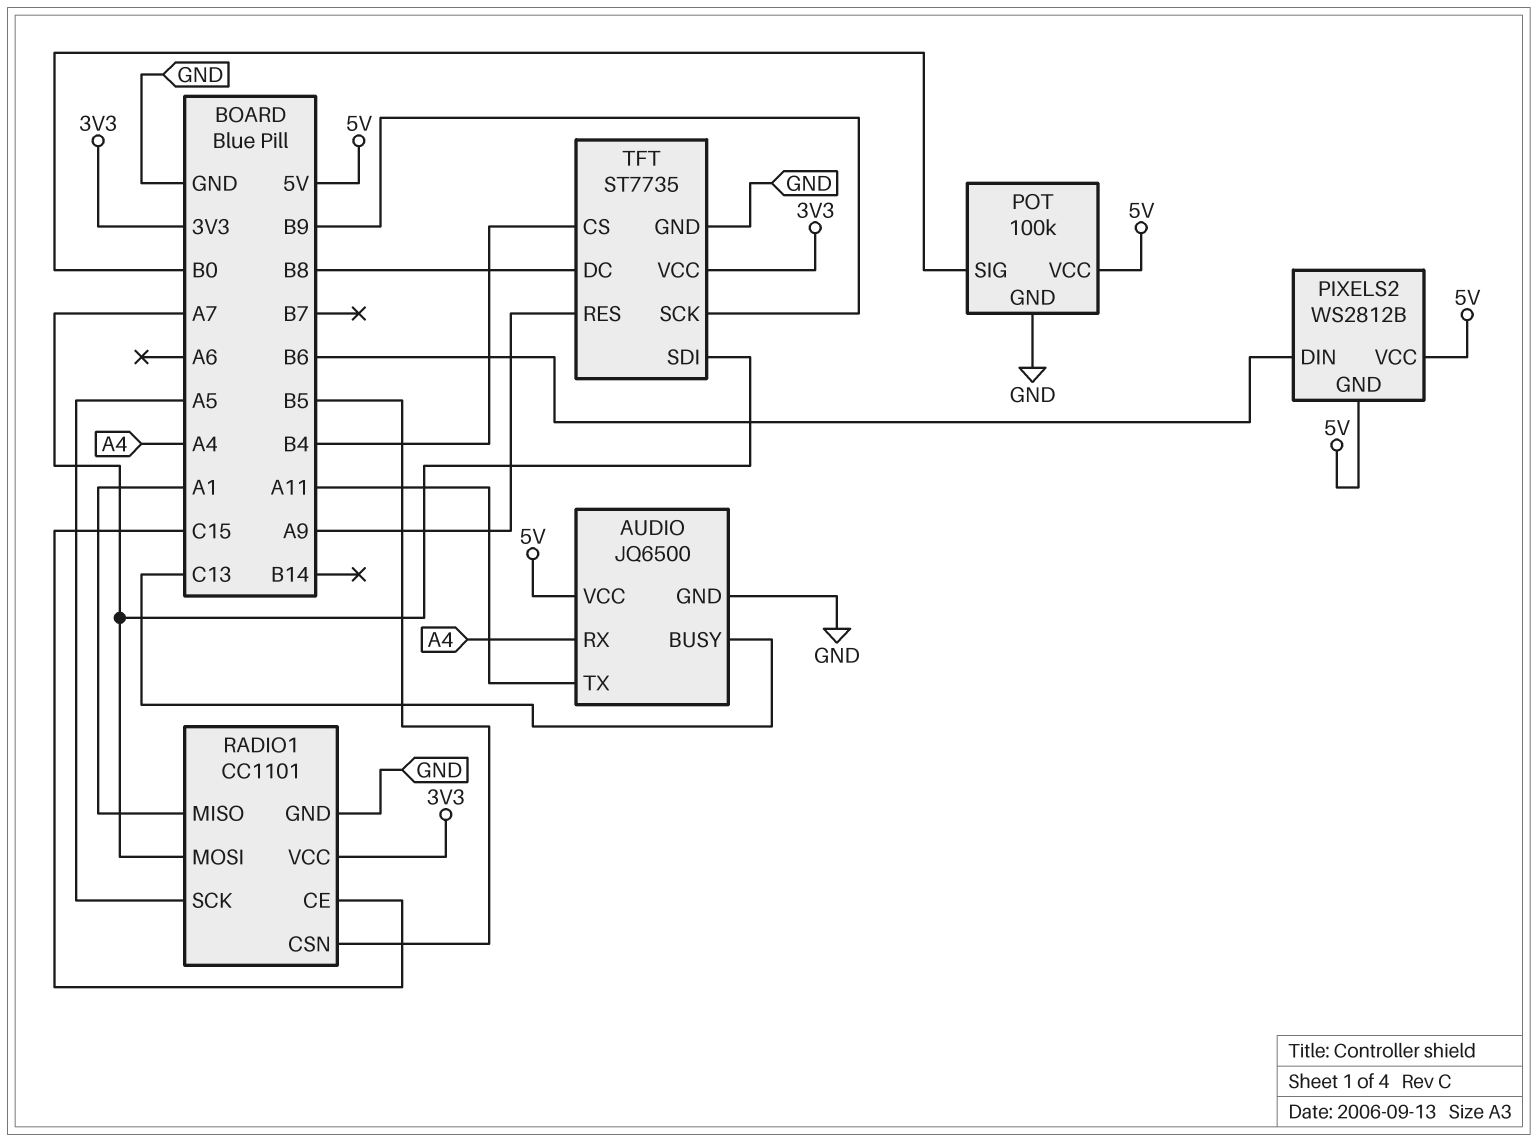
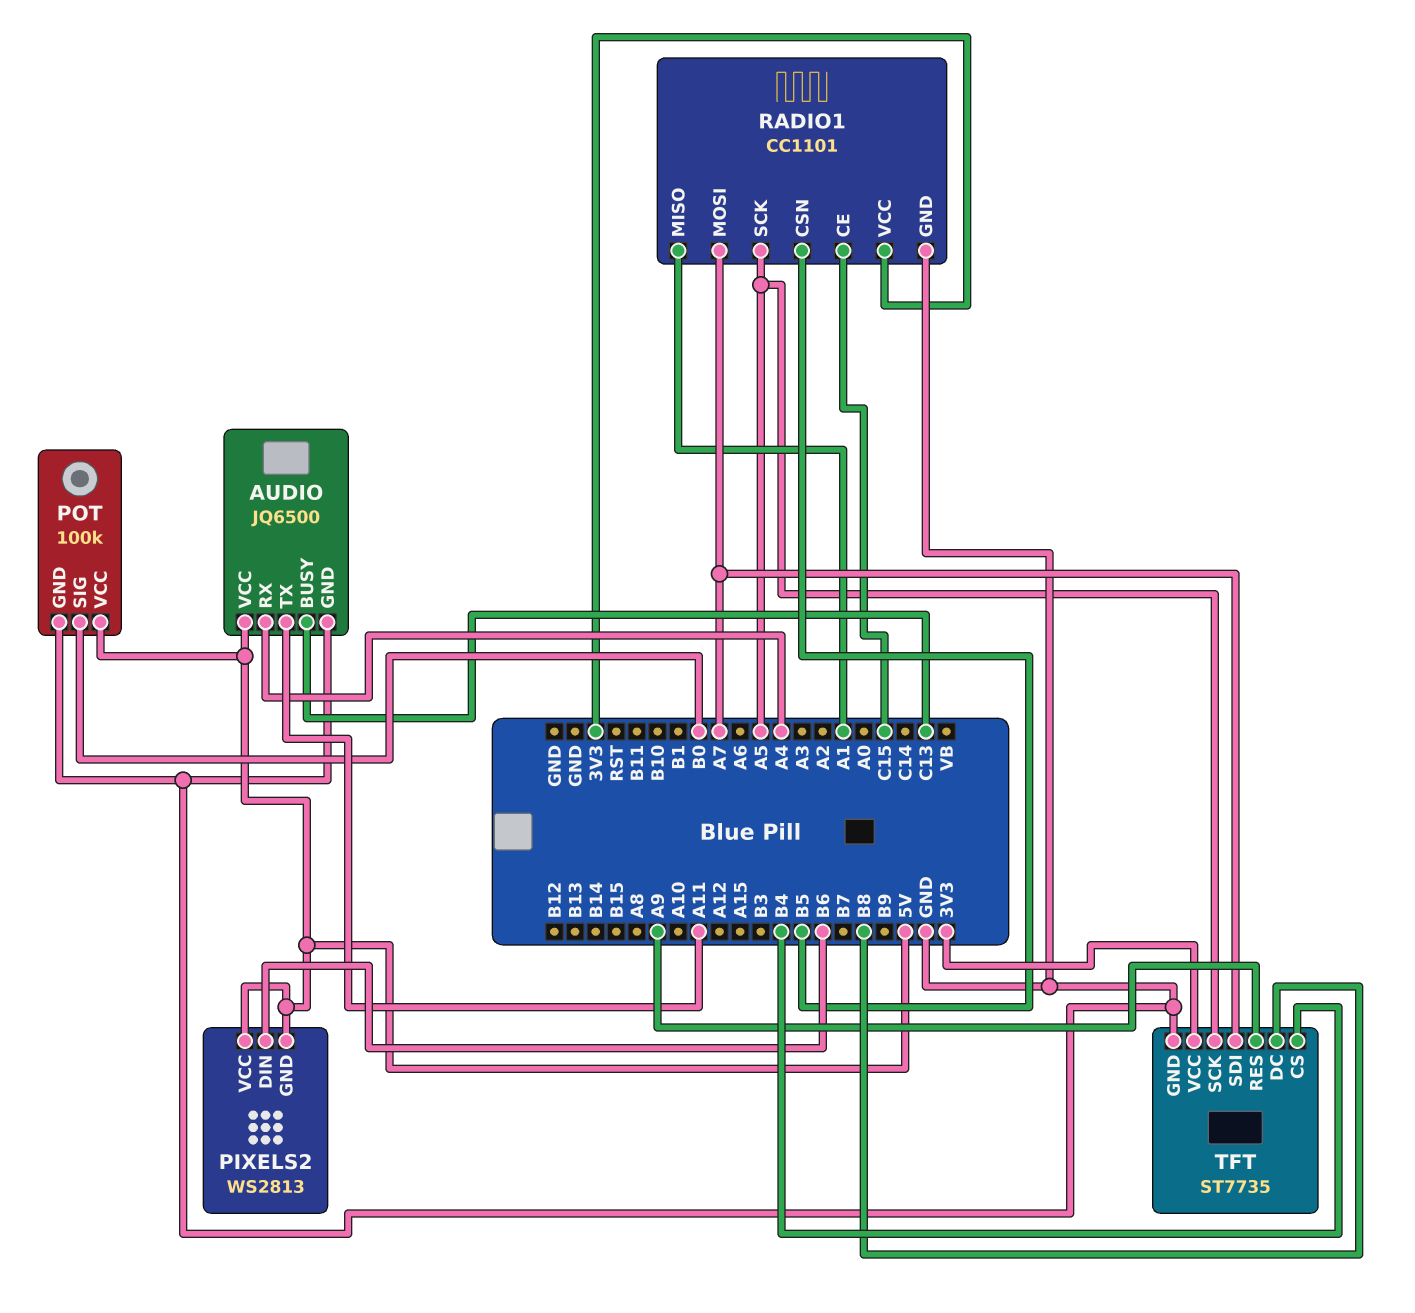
PIXELS2: WS2812B -> WS2813
TFT pin SCK: B9 -> A5

